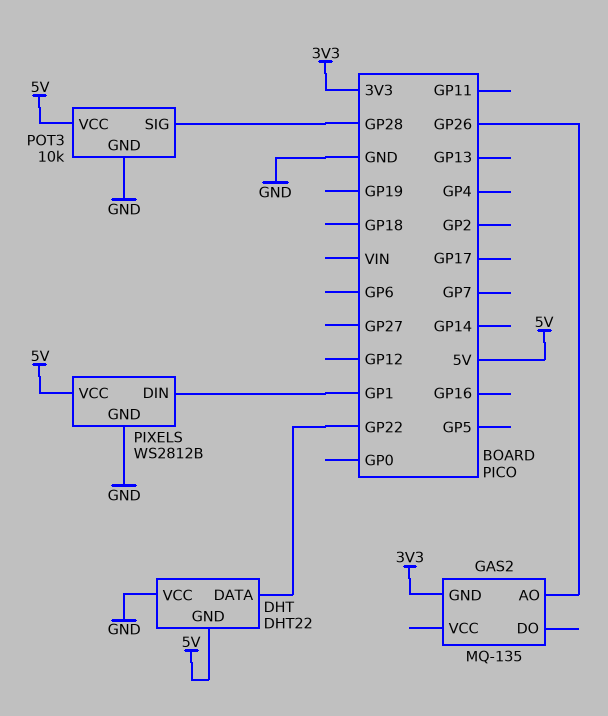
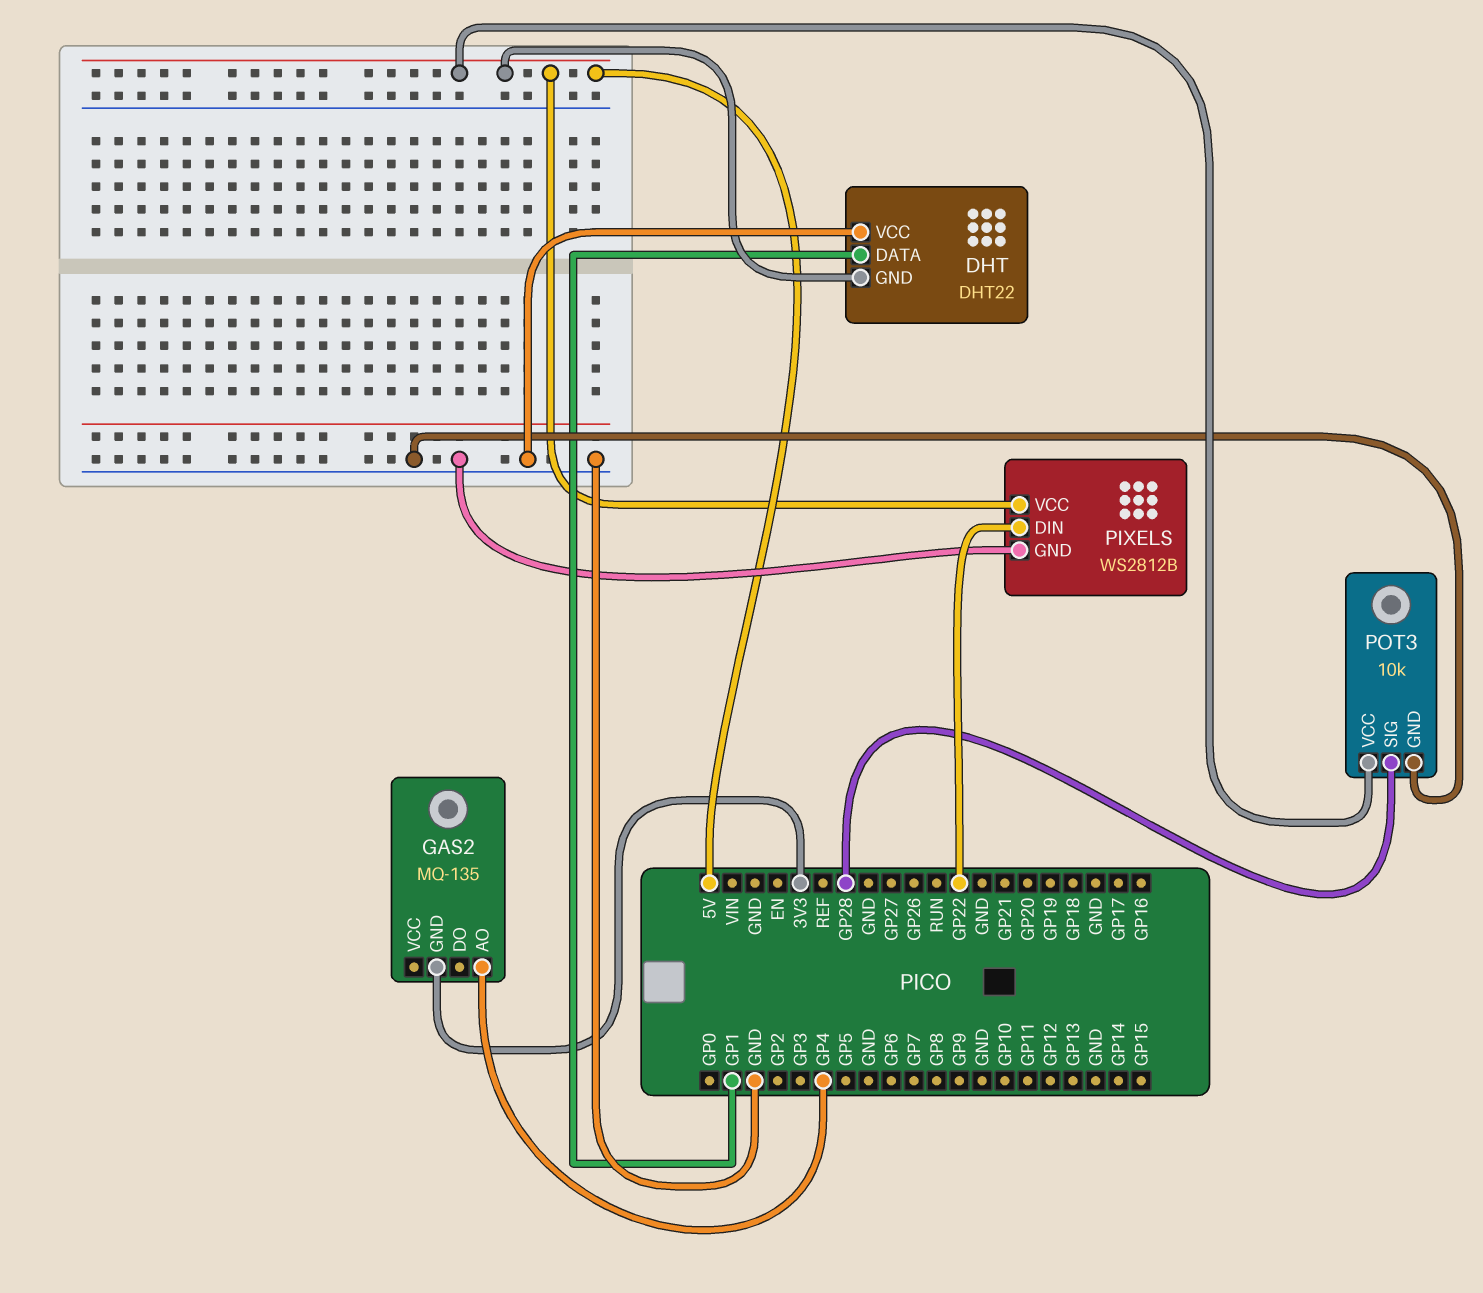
DHT pin DATA: GP22 -> GP1
GAS2 pin AO: GP26 -> GP4
PIXELS pin DIN: GP1 -> GP22

